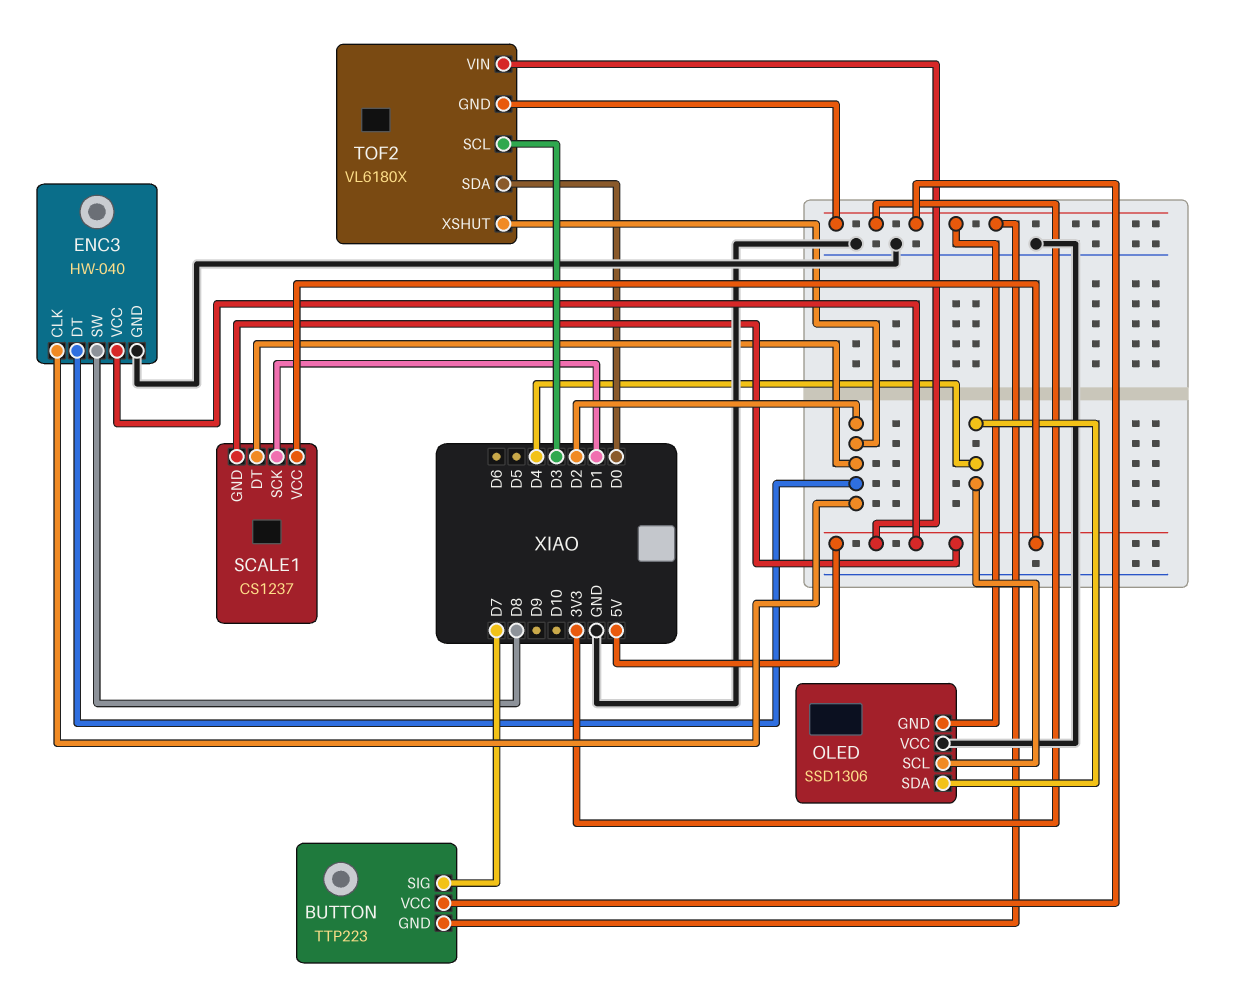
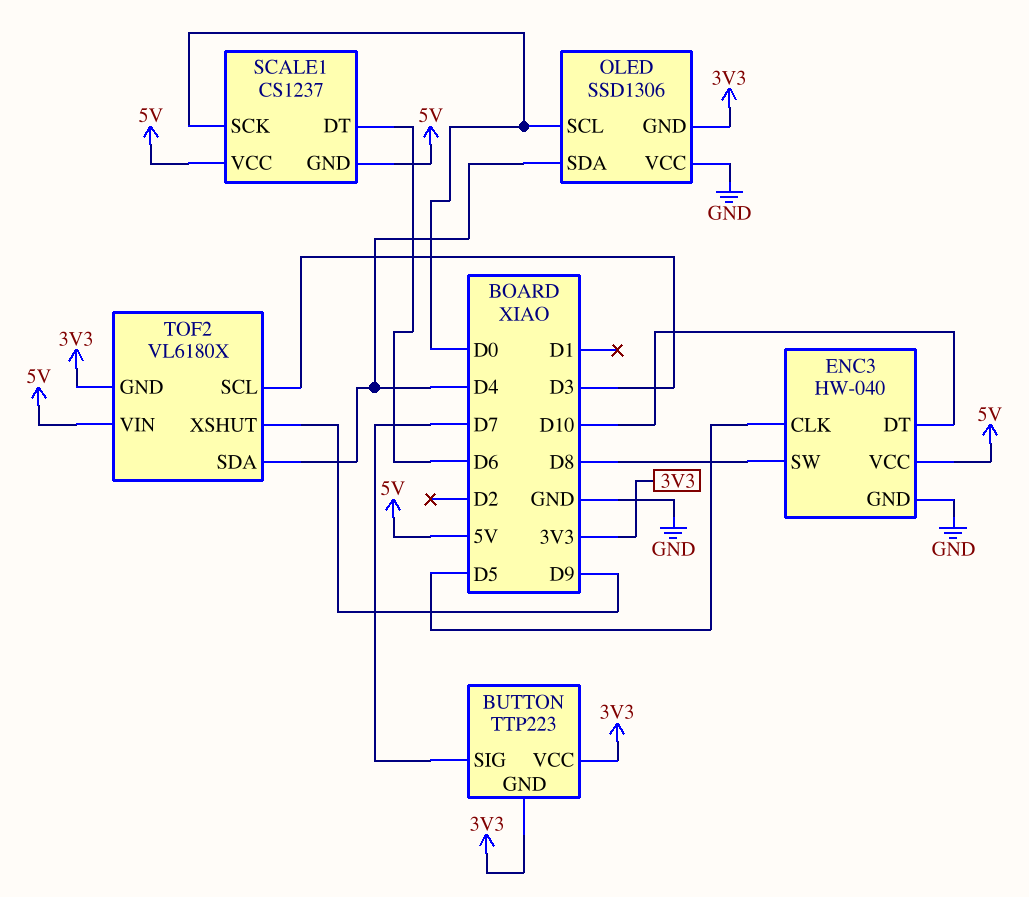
ENC3 pin CLK: D2 -> D5
ENC3 pin DT: D2 -> D10
OLED pin SCL: D4 -> D0
SCALE1 pin DT: D2 -> D6
SCALE1 pin SCK: D1 -> D0
TOF2 pin SDA: D0 -> D4
TOF2 pin XSHUT: D2 -> D9

